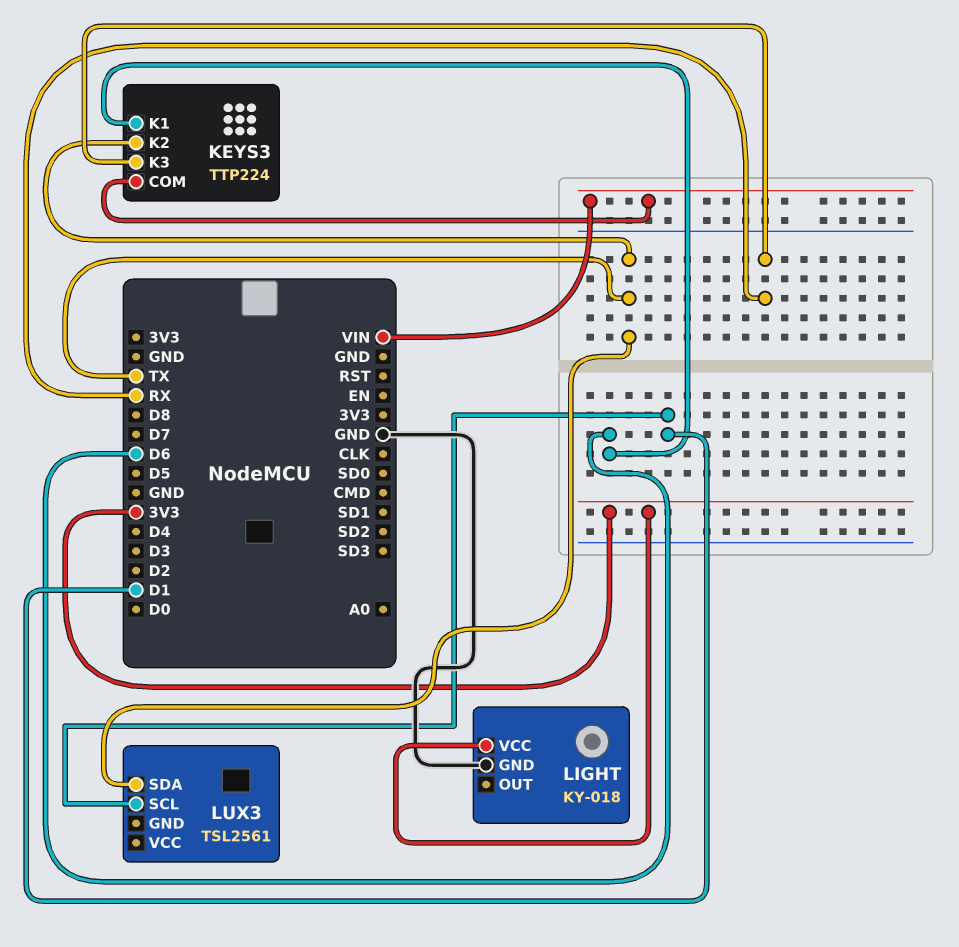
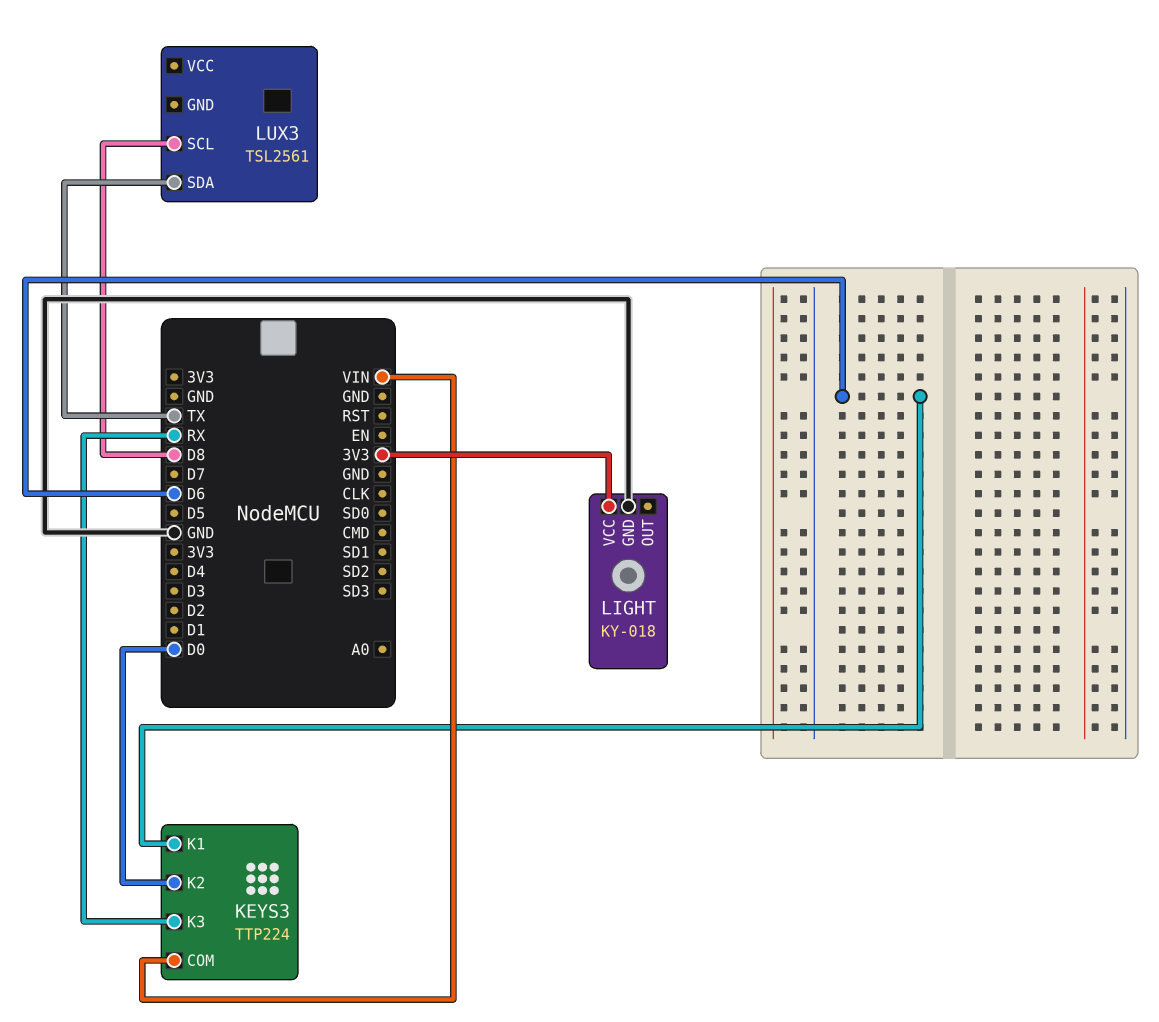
KEYS3 pin K2: TX -> D0
LUX3 pin SCL: D1 -> D8

